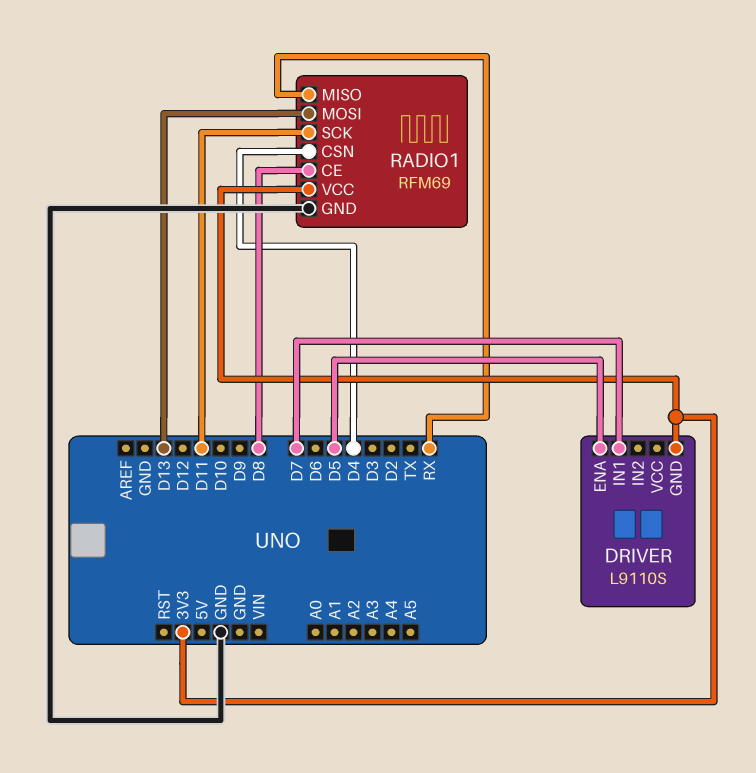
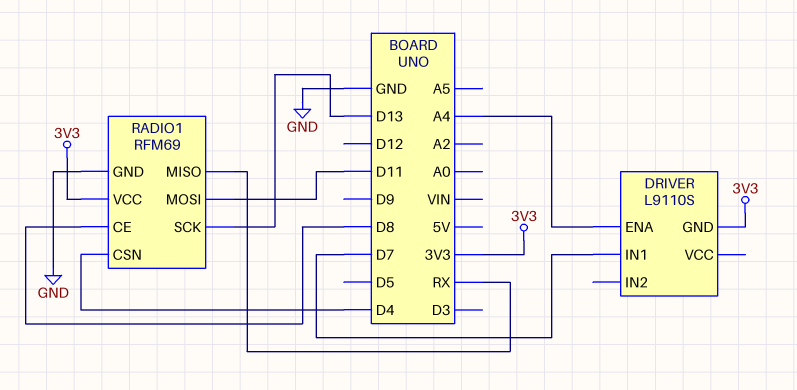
DRIVER pin ENA: D5 -> A4
RADIO1 pin MOSI: D13 -> D11
RADIO1 pin SCK: D11 -> D13

